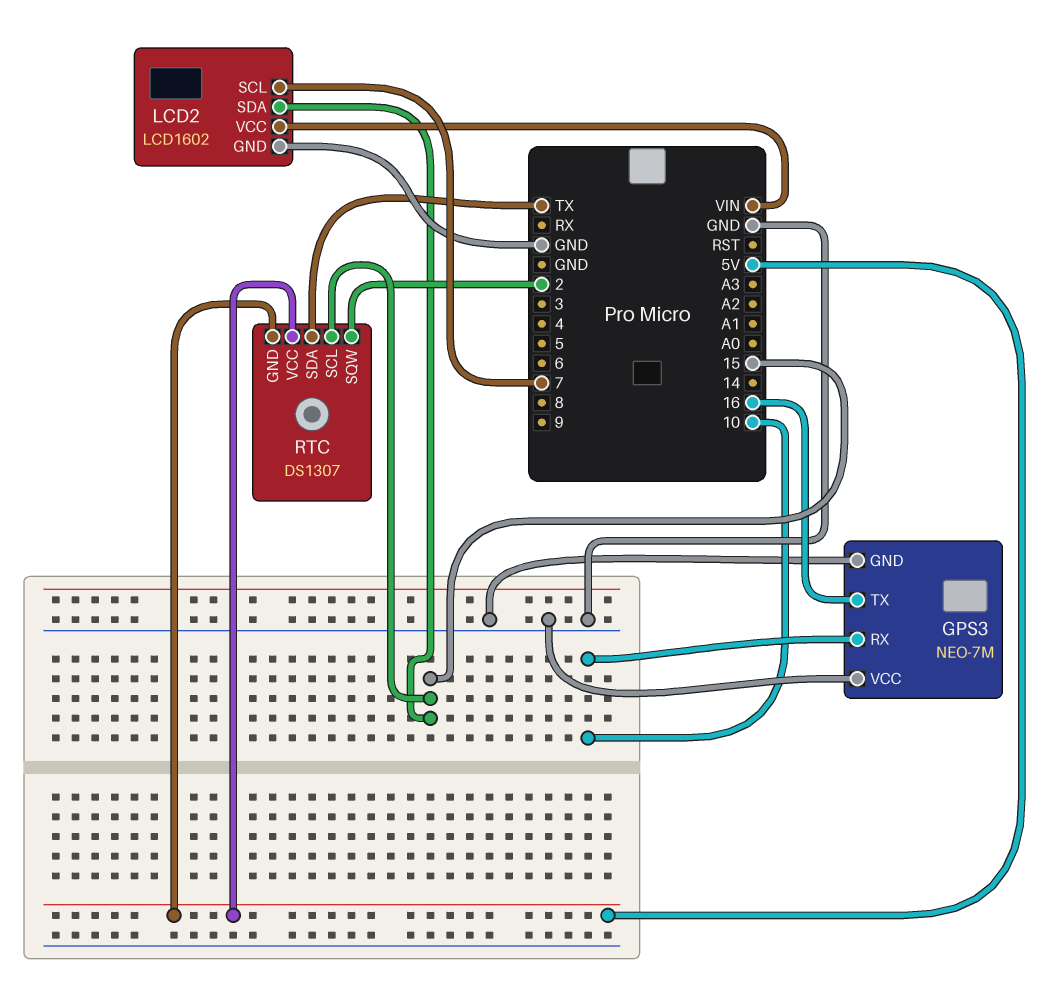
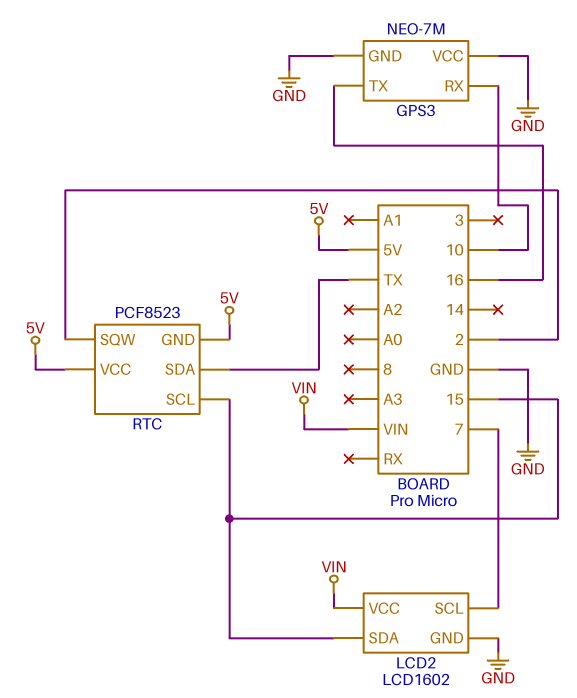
RTC: DS1307 -> PCF8523

